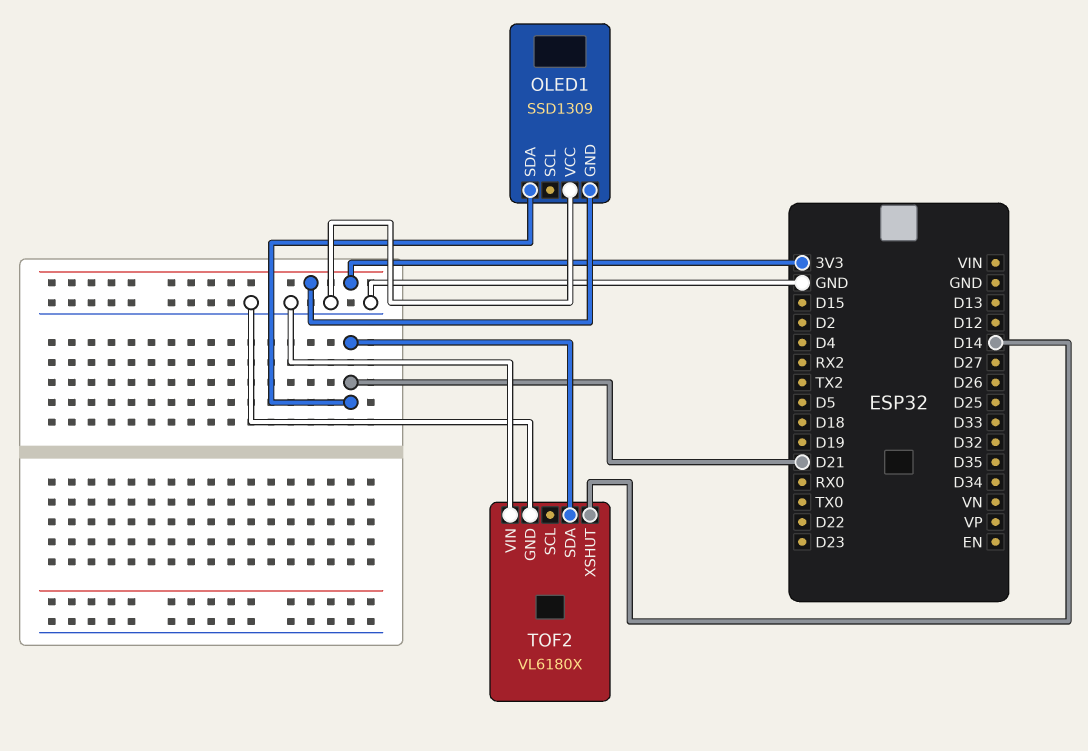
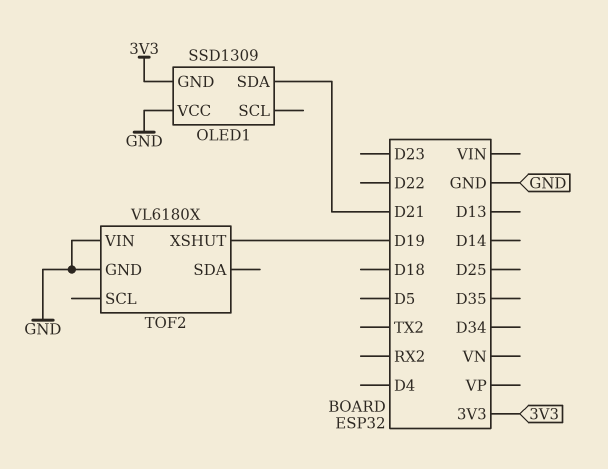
TOF2 pin SDA: D21 -> none
TOF2 pin XSHUT: D14 -> D19

